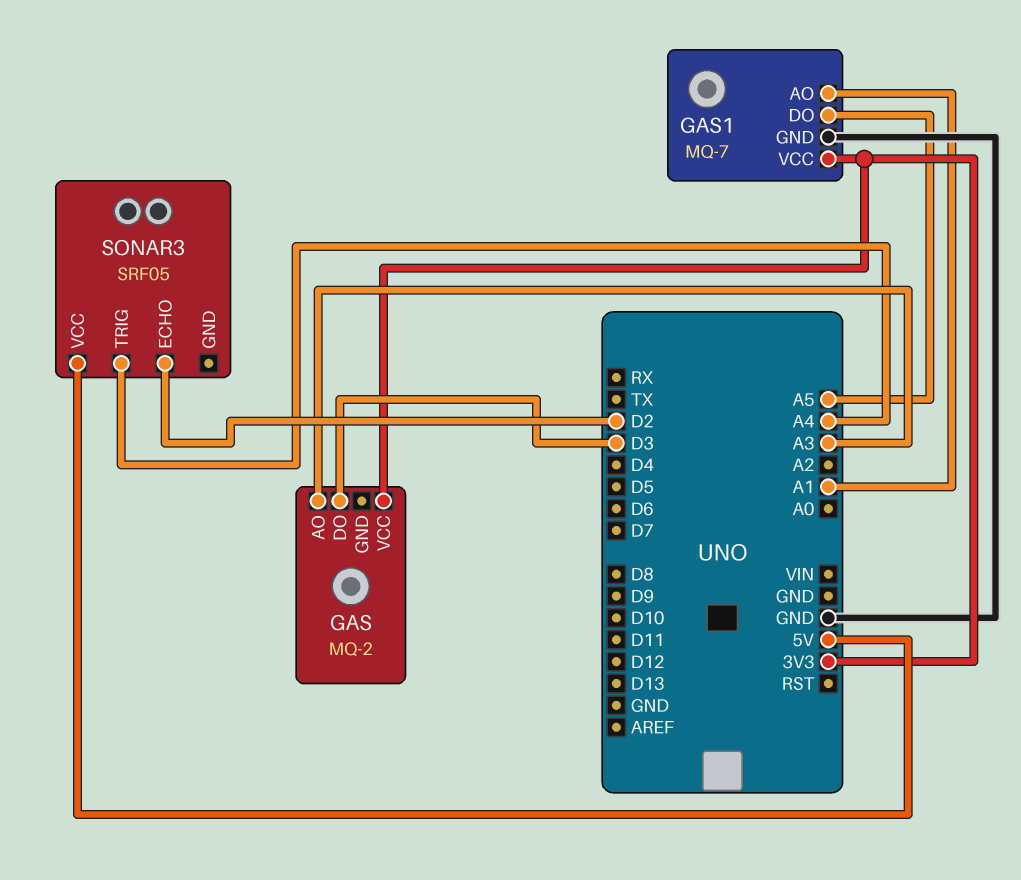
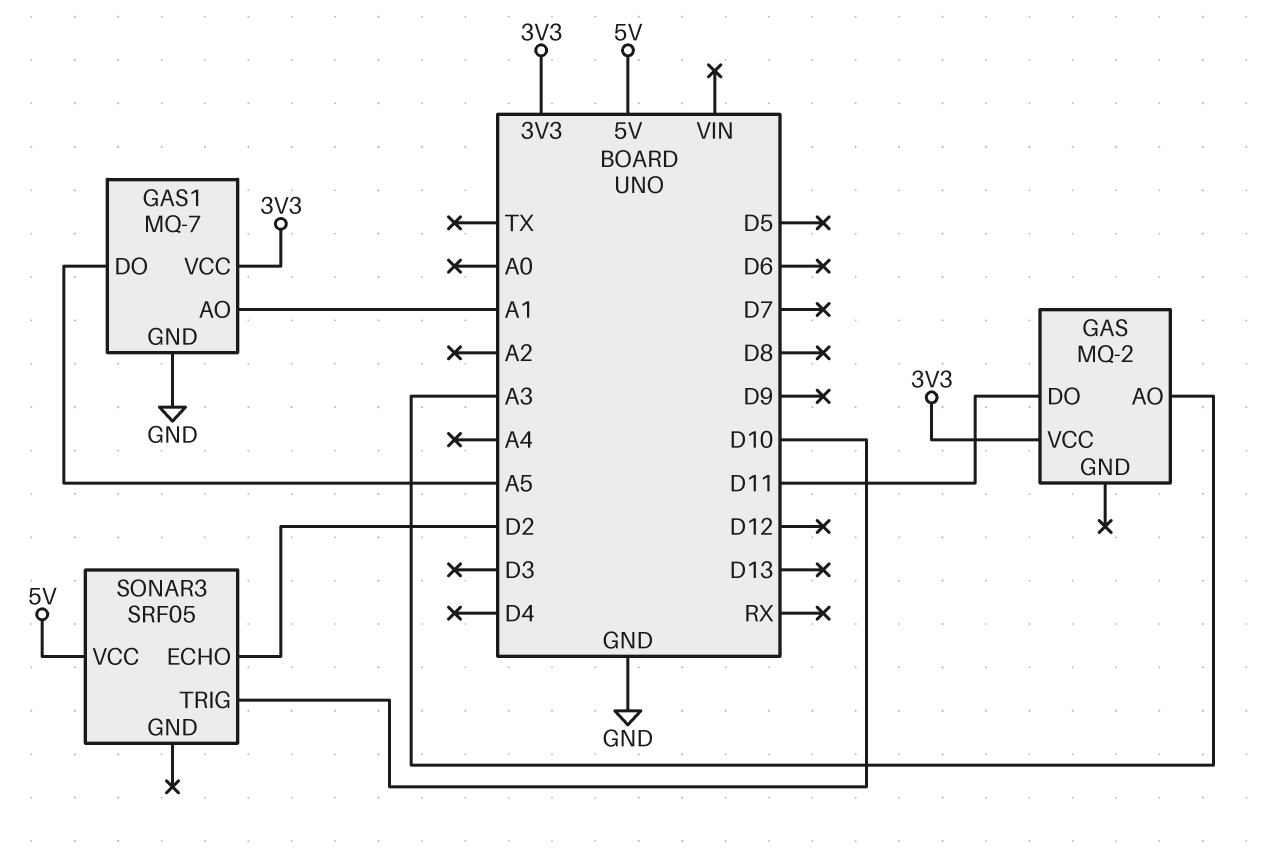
GAS pin DO: D3 -> D11
SONAR3 pin TRIG: A4 -> D10

